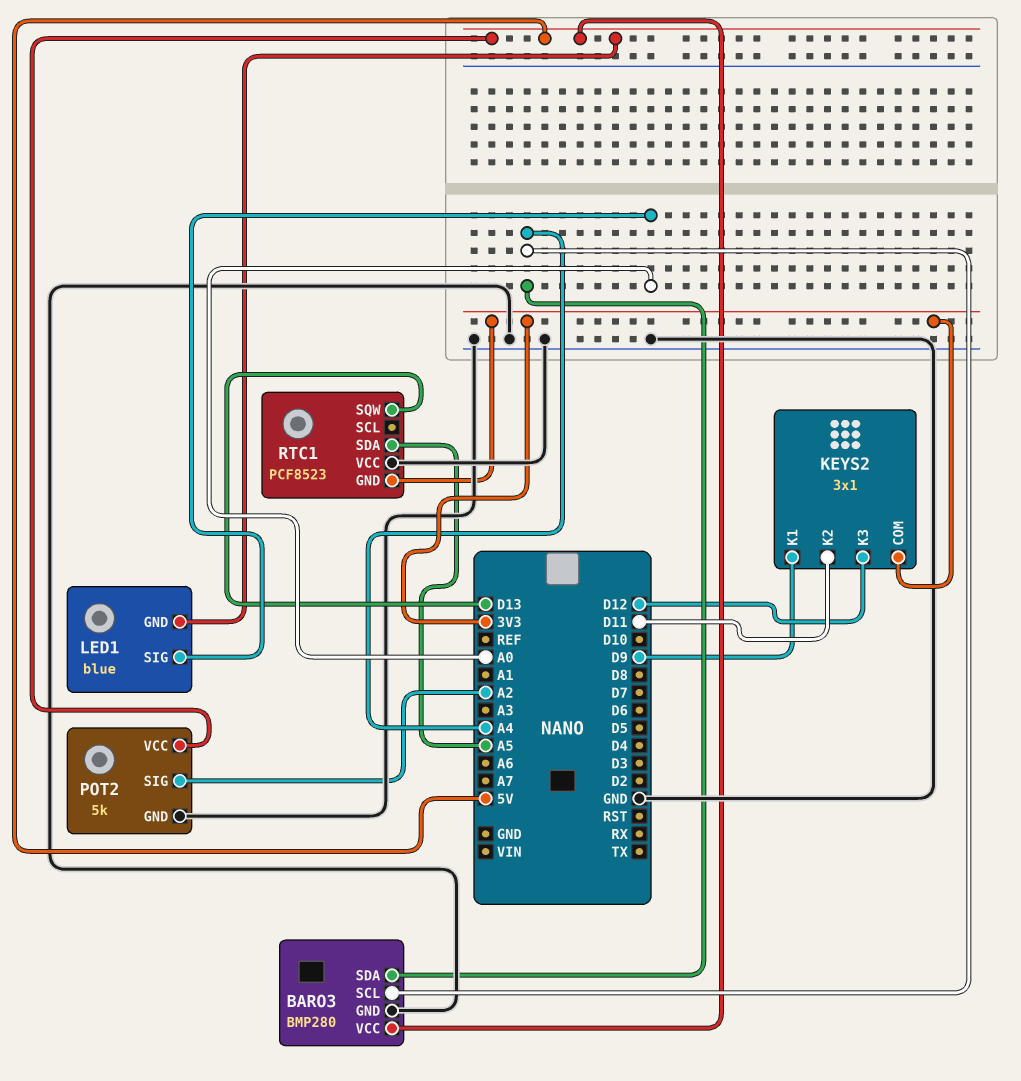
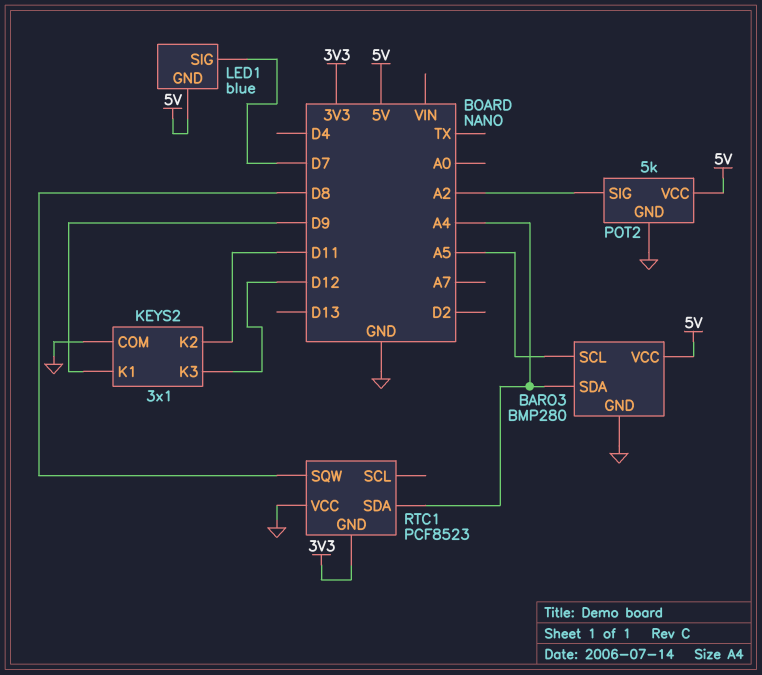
BARO3 pin SCL: A4 -> A5
KEYS2 pin COM: 3V3 -> GND
LED1 pin SIG: A0 -> D7
RTC1 pin SDA: A5 -> A4
RTC1 pin SQW: D13 -> D8

